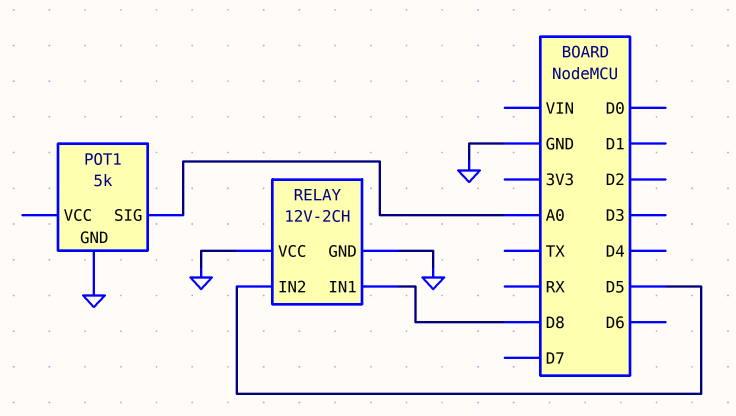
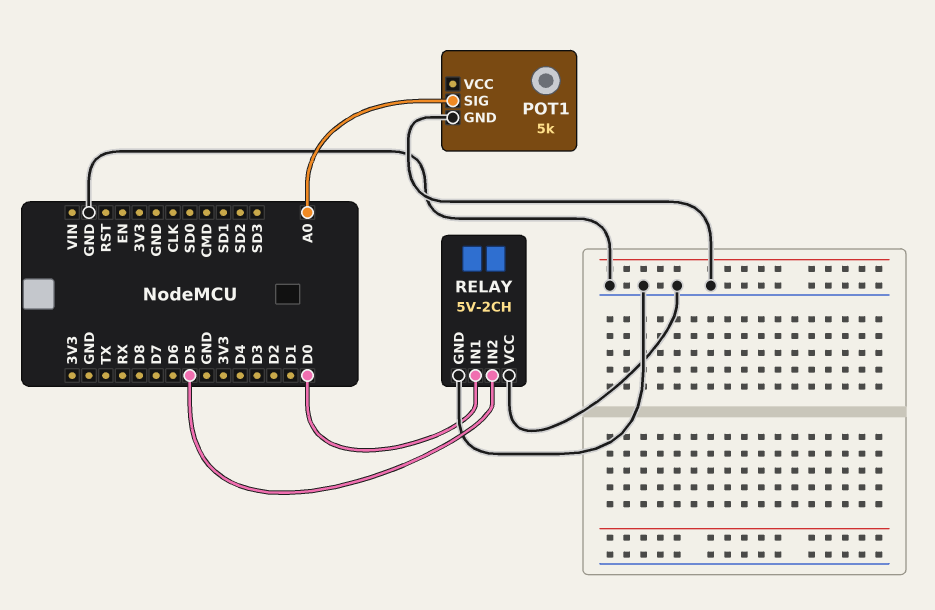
RELAY: 12V-2CH -> 5V-2CH
RELAY pin IN1: D8 -> D0

